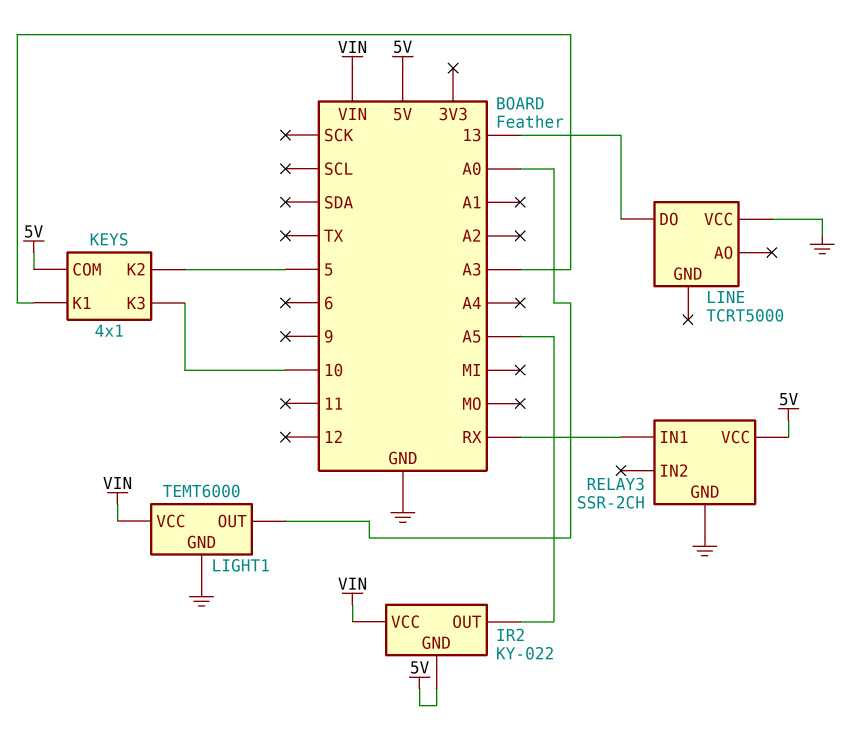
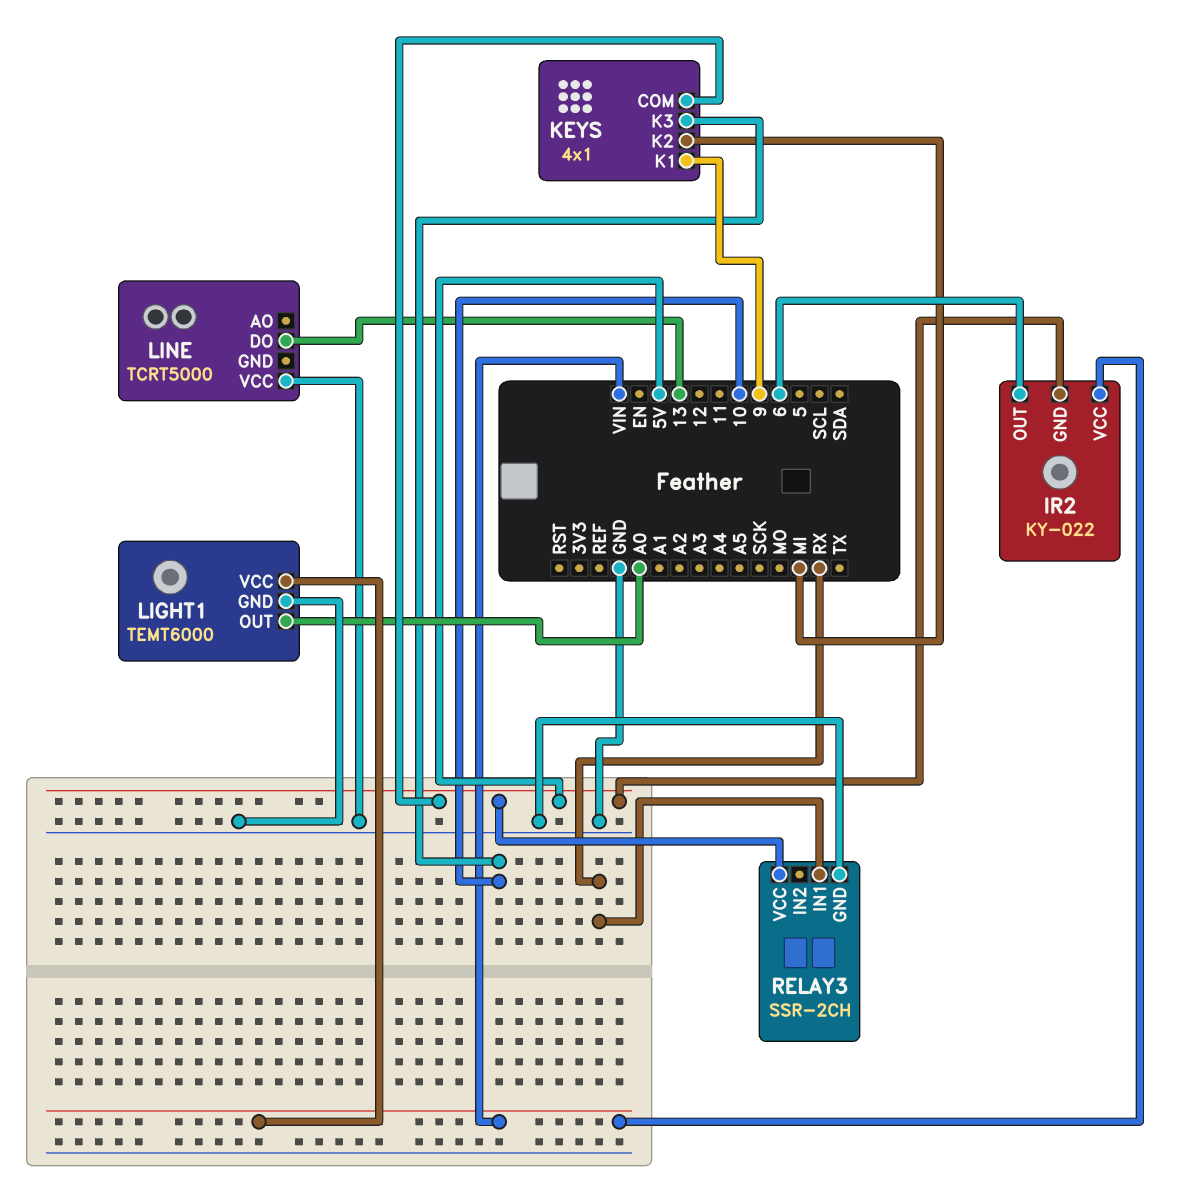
IR2 pin OUT: A5 -> 6
KEYS pin K1: A3 -> 9
KEYS pin K2: 5 -> MI

